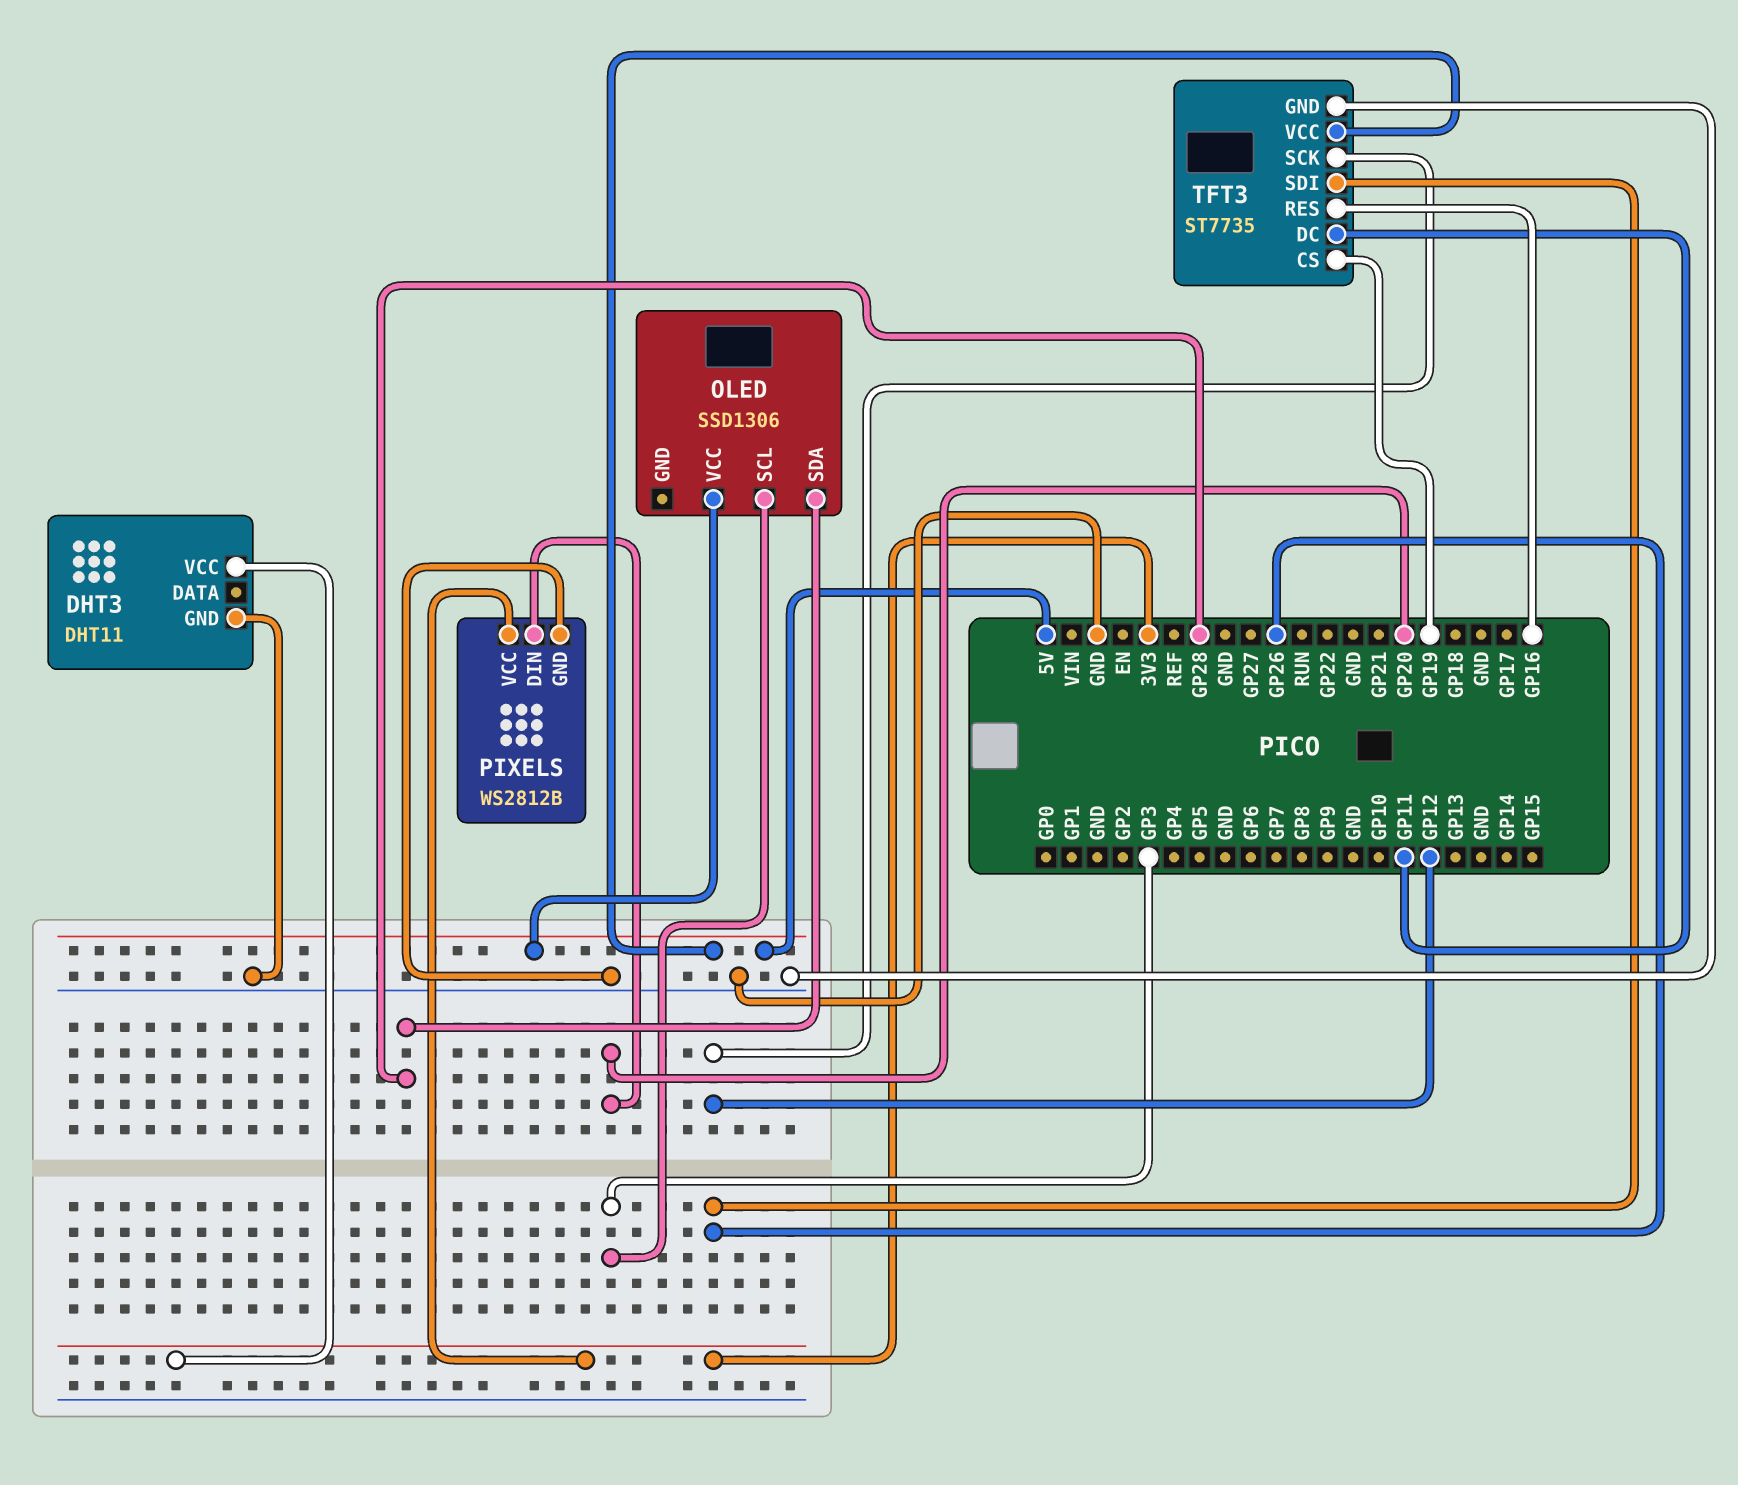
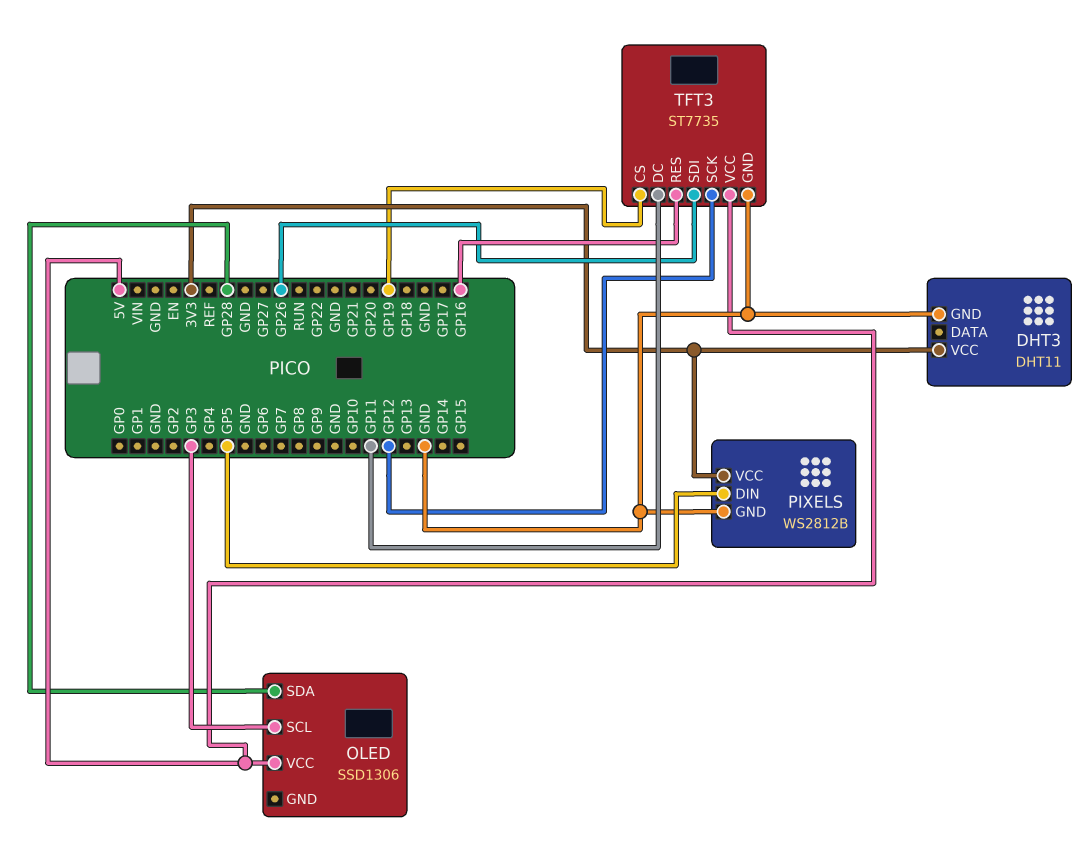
PIXELS pin DIN: GP20 -> GP5

